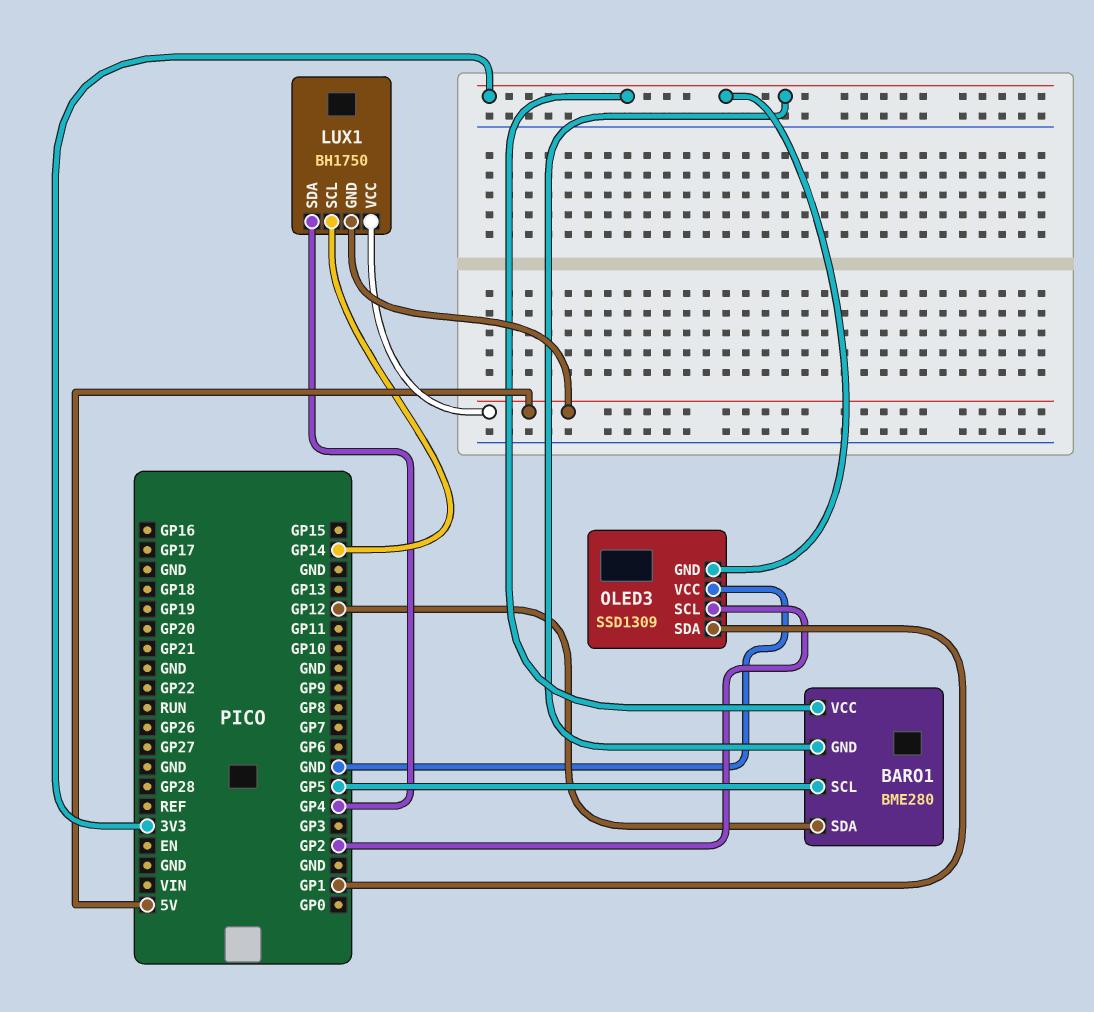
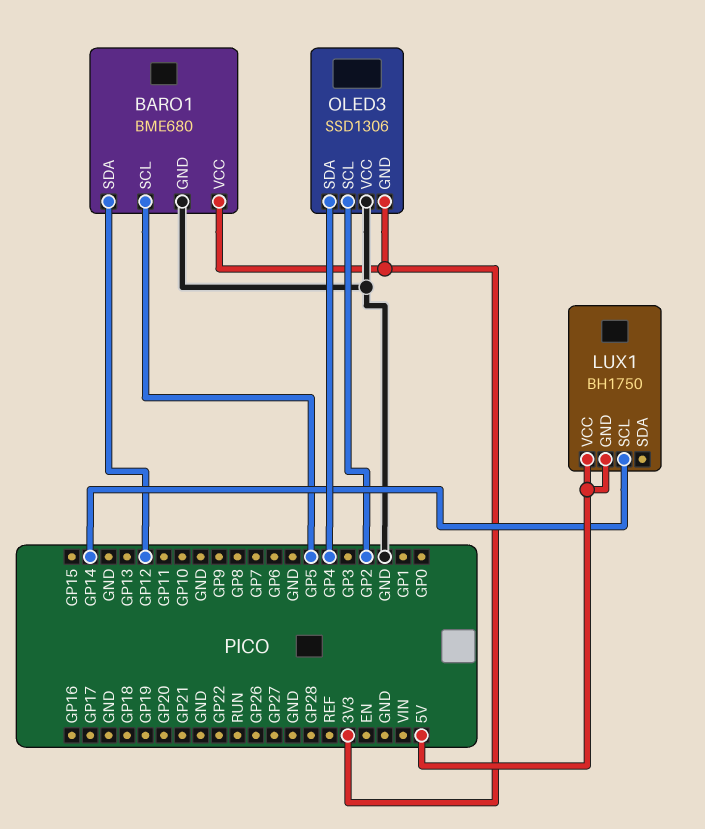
BARO1: BME280 -> BME680
BARO1 pin GND: 3V3 -> GND
LUX1 pin SDA: GP4 -> none
OLED3: SSD1309 -> SSD1306
OLED3 pin SDA: GP1 -> GP4

